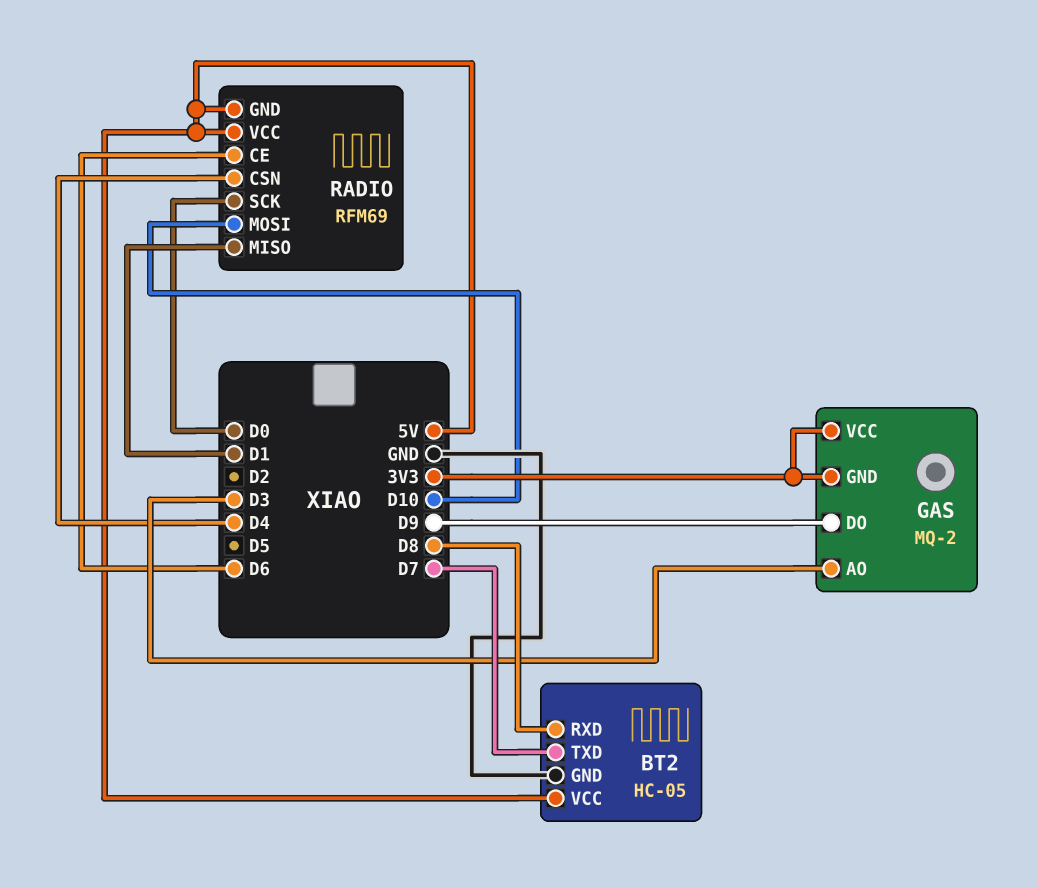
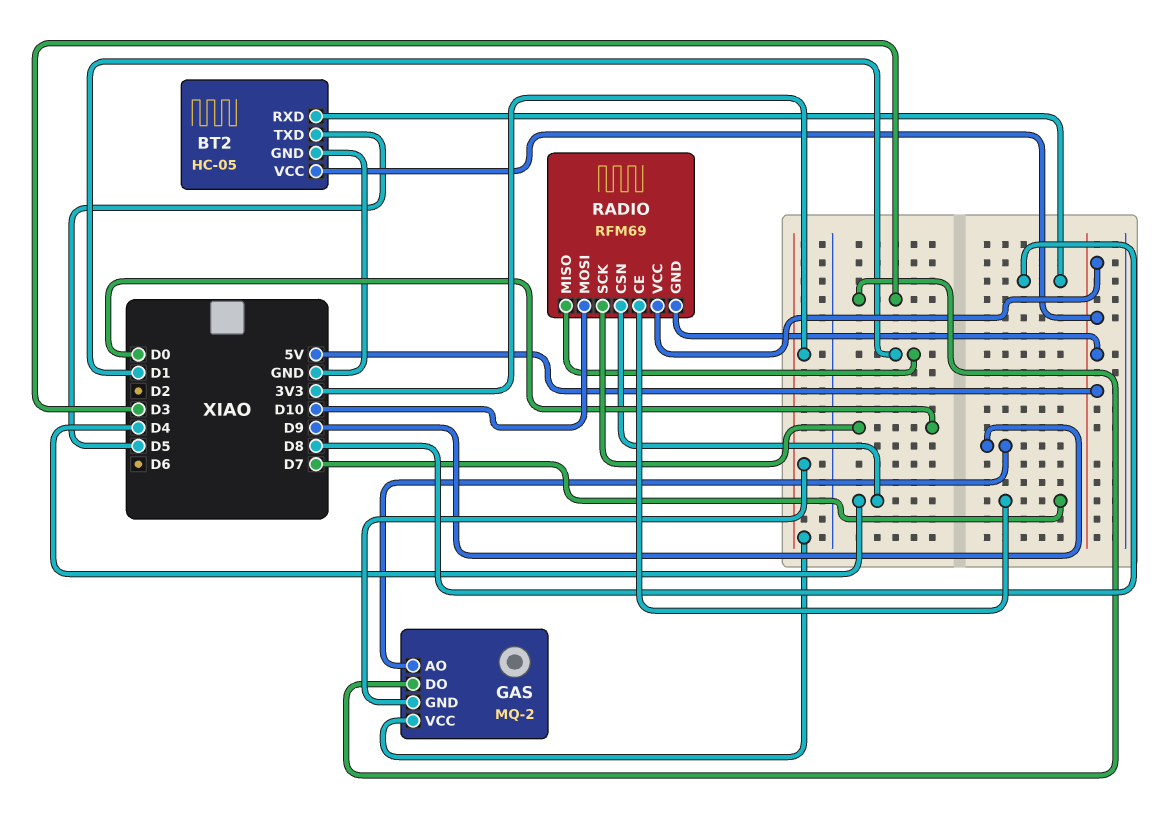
BT2 pin TXD: D7 -> D5
GAS pin AO: D3 -> D9
GAS pin DO: D9 -> D3
RADIO pin CE: D6 -> D7

